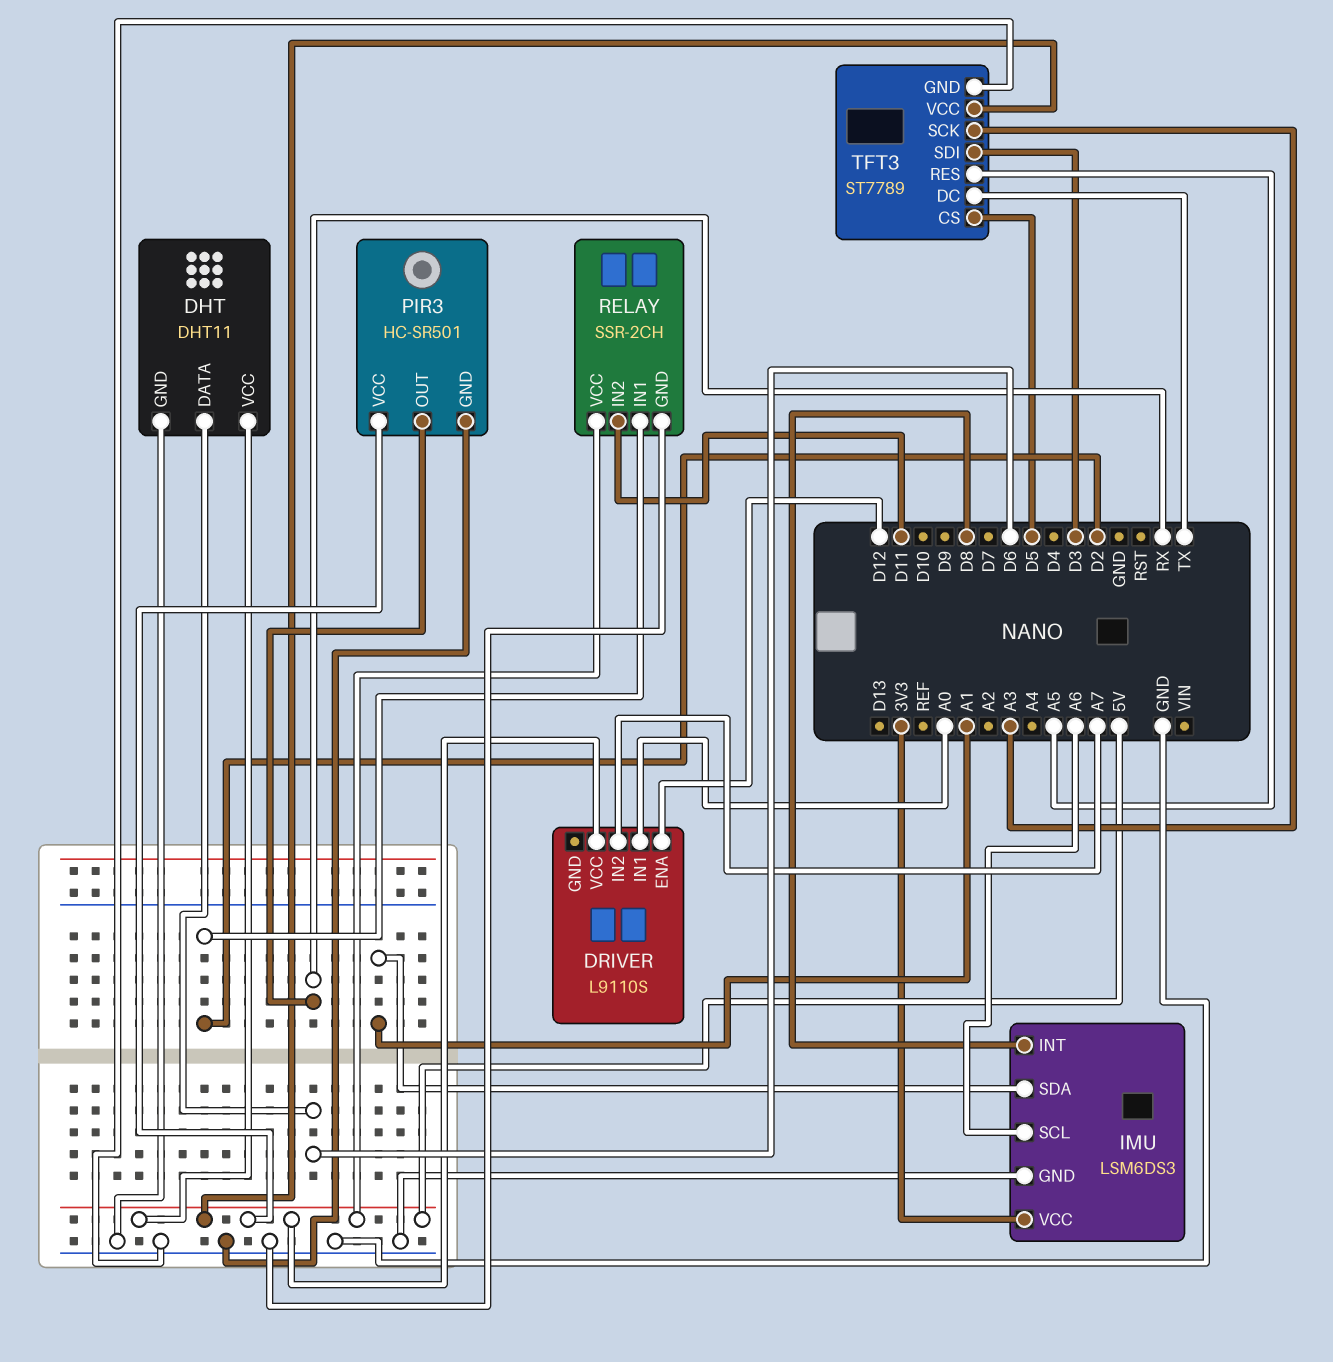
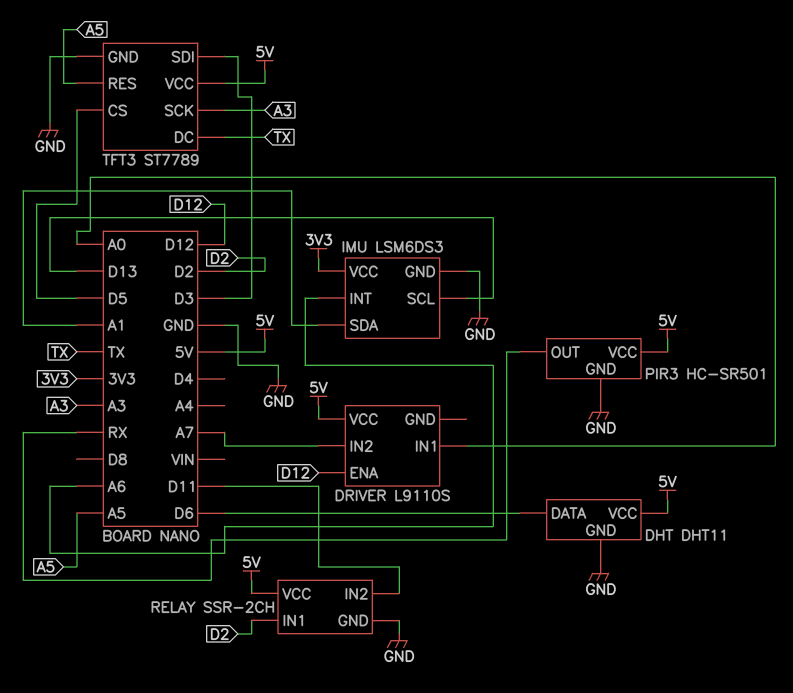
IMU pin INT: D8 -> A6
IMU pin SCL: A6 -> D13

